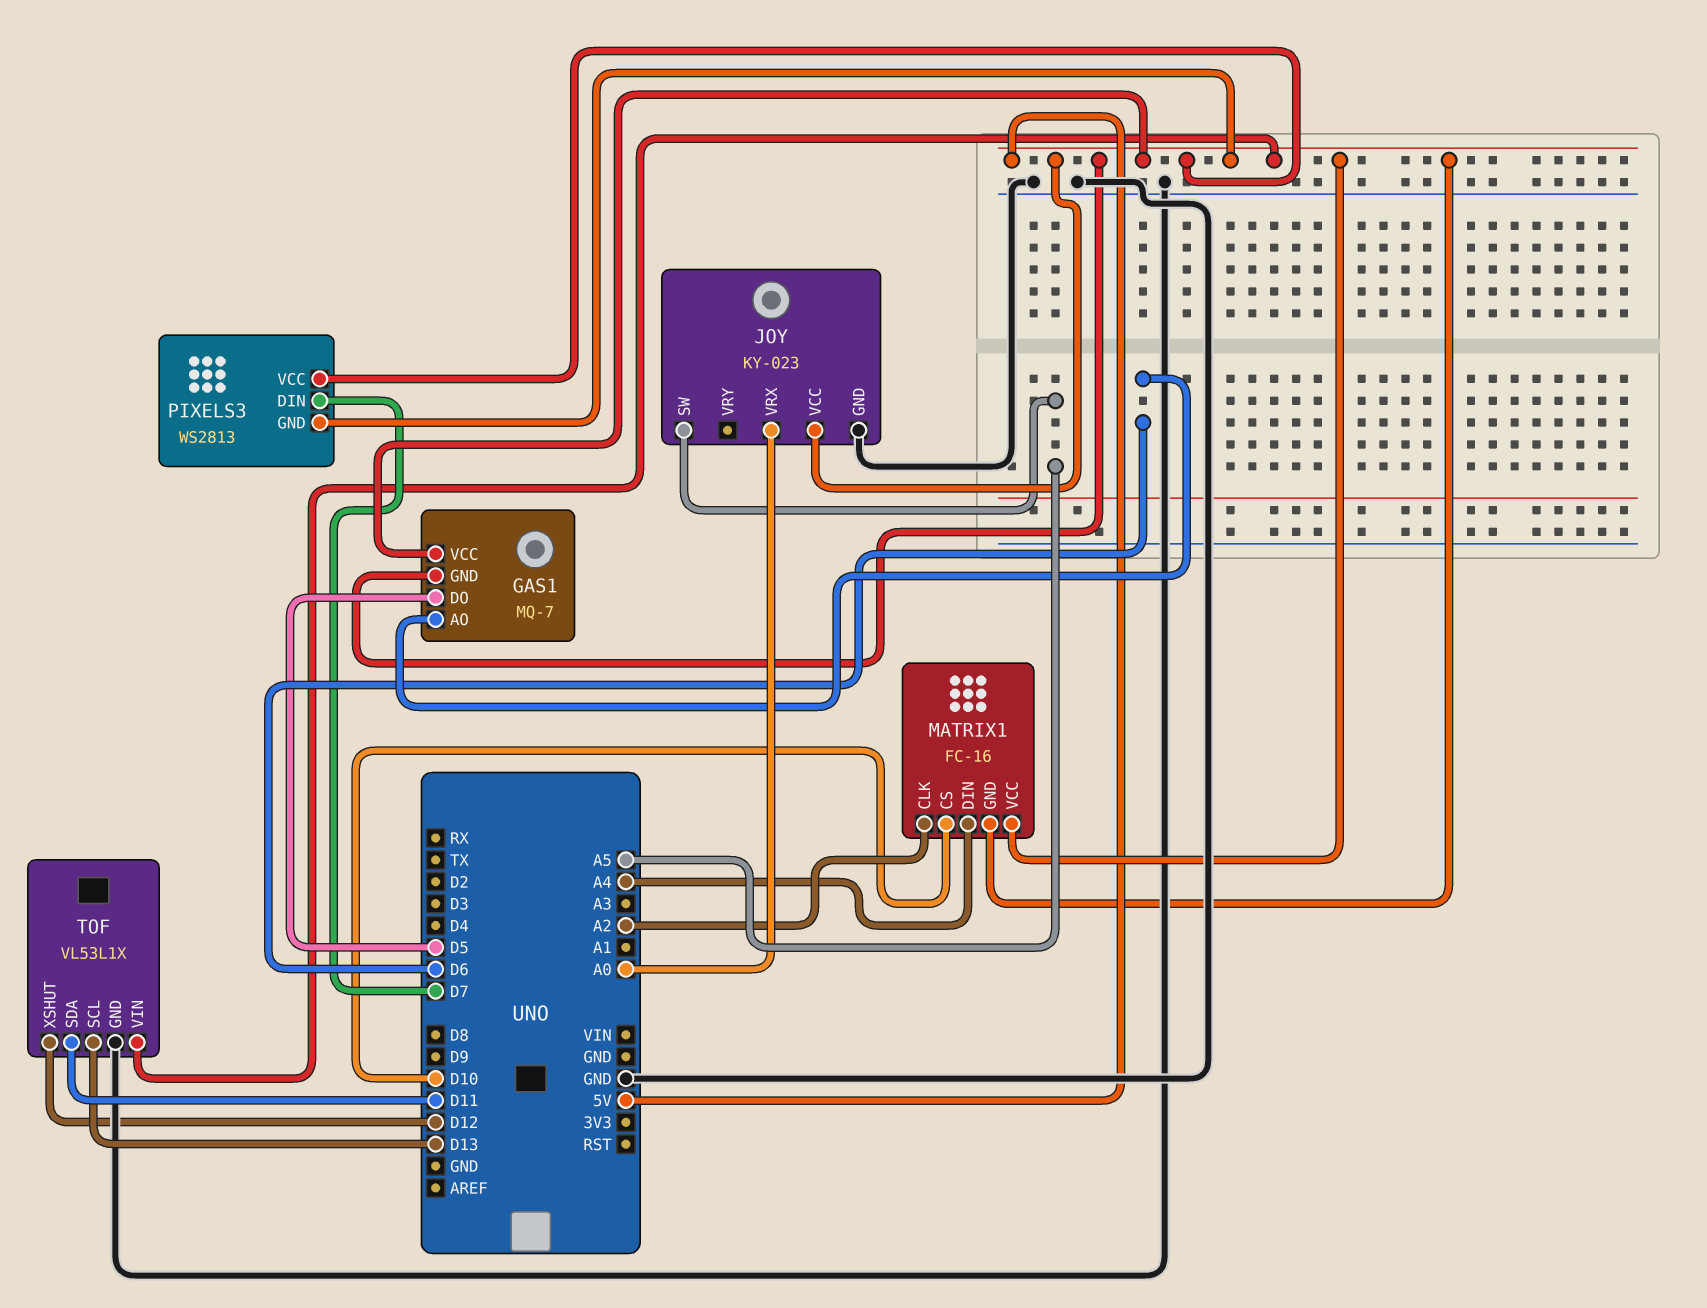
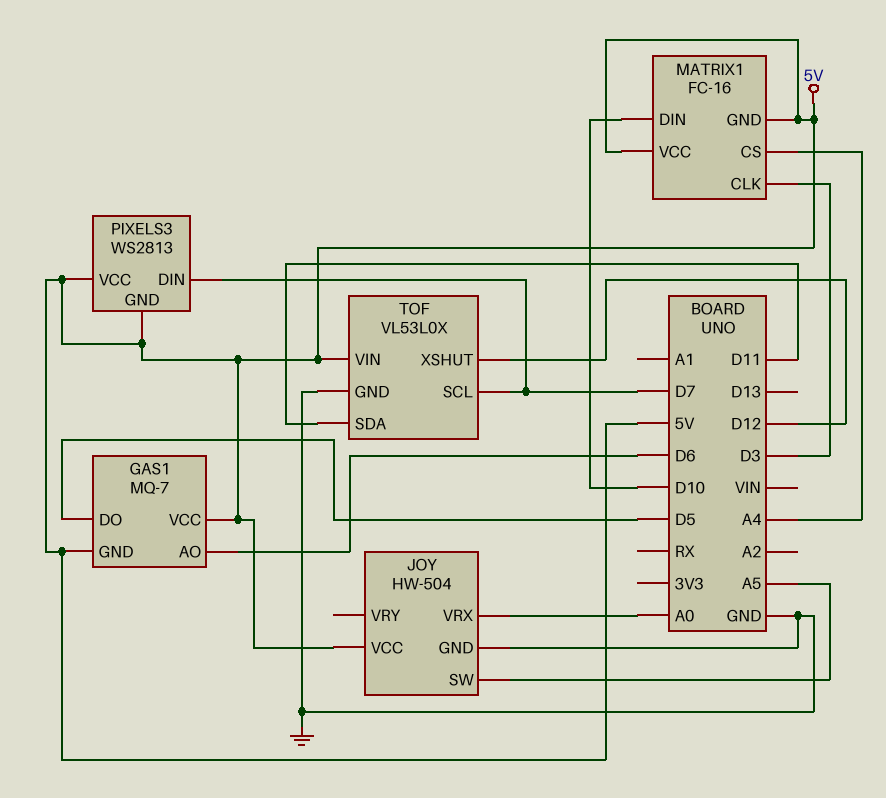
JOY: KY-023 -> HW-504
MATRIX1 pin CLK: A2 -> D3
MATRIX1 pin CS: D10 -> A4
MATRIX1 pin DIN: A4 -> D10
TOF: VL53L1X -> VL53L0X
TOF pin SCL: D13 -> D7

